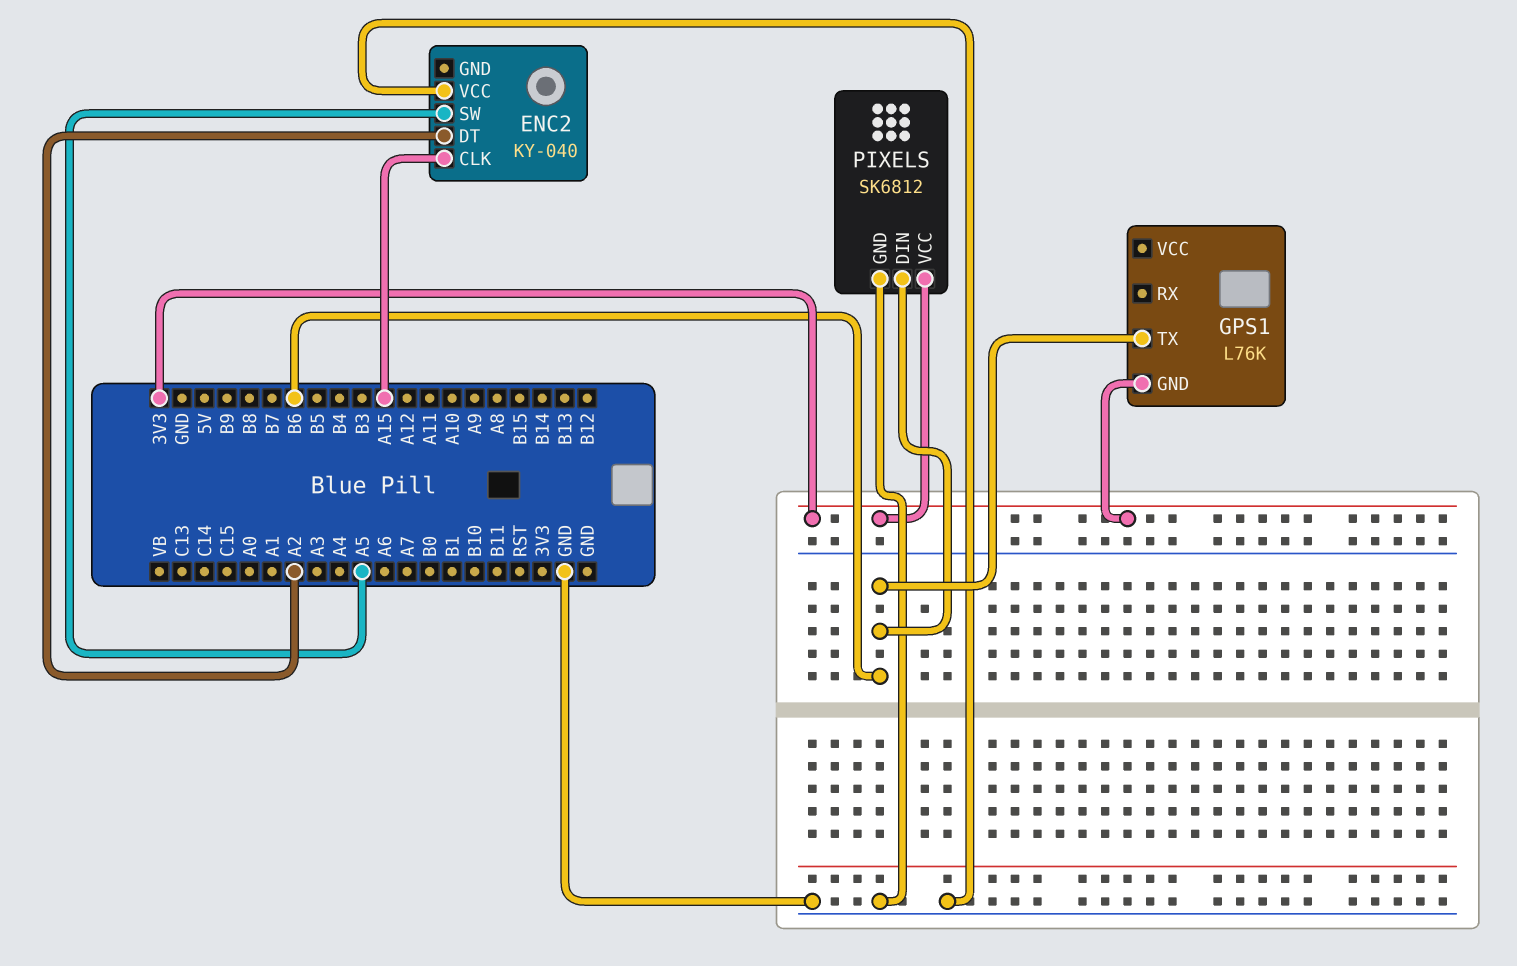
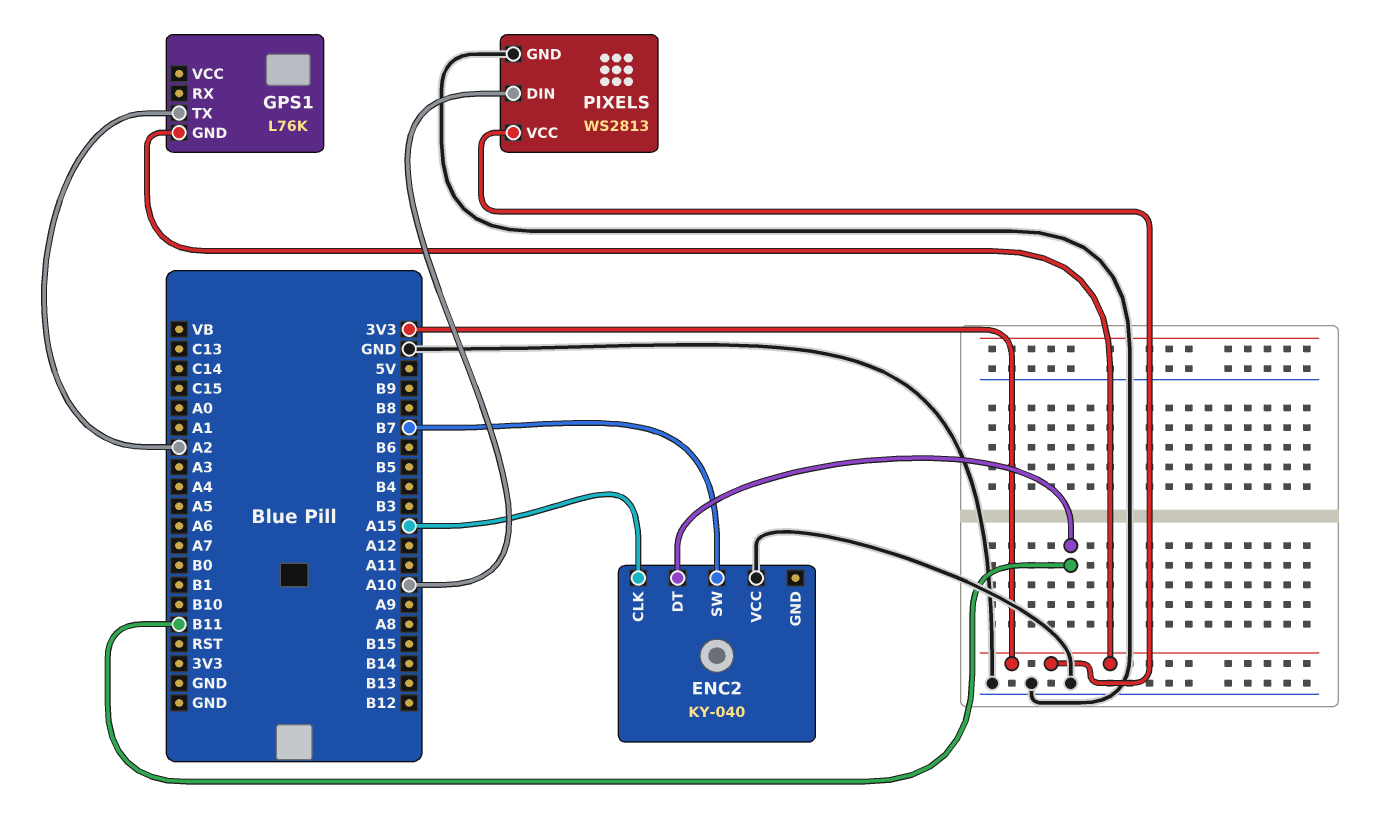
ENC2 pin DT: A2 -> B11
ENC2 pin SW: A5 -> B7
GPS1 pin TX: B6 -> A2
PIXELS: SK6812 -> WS2813
PIXELS pin DIN: B6 -> A10

